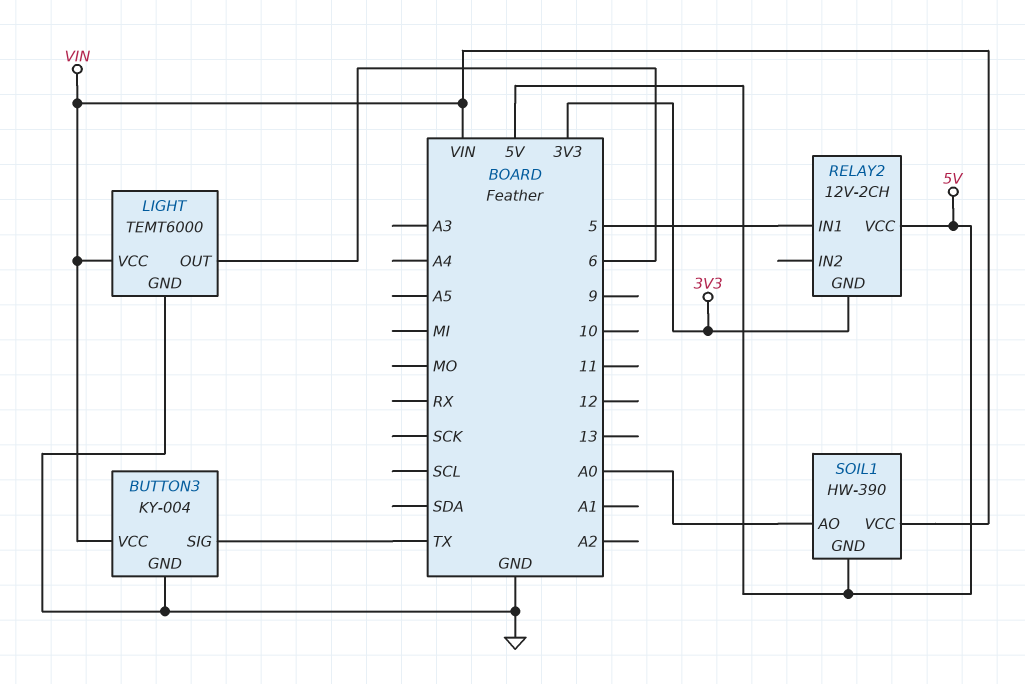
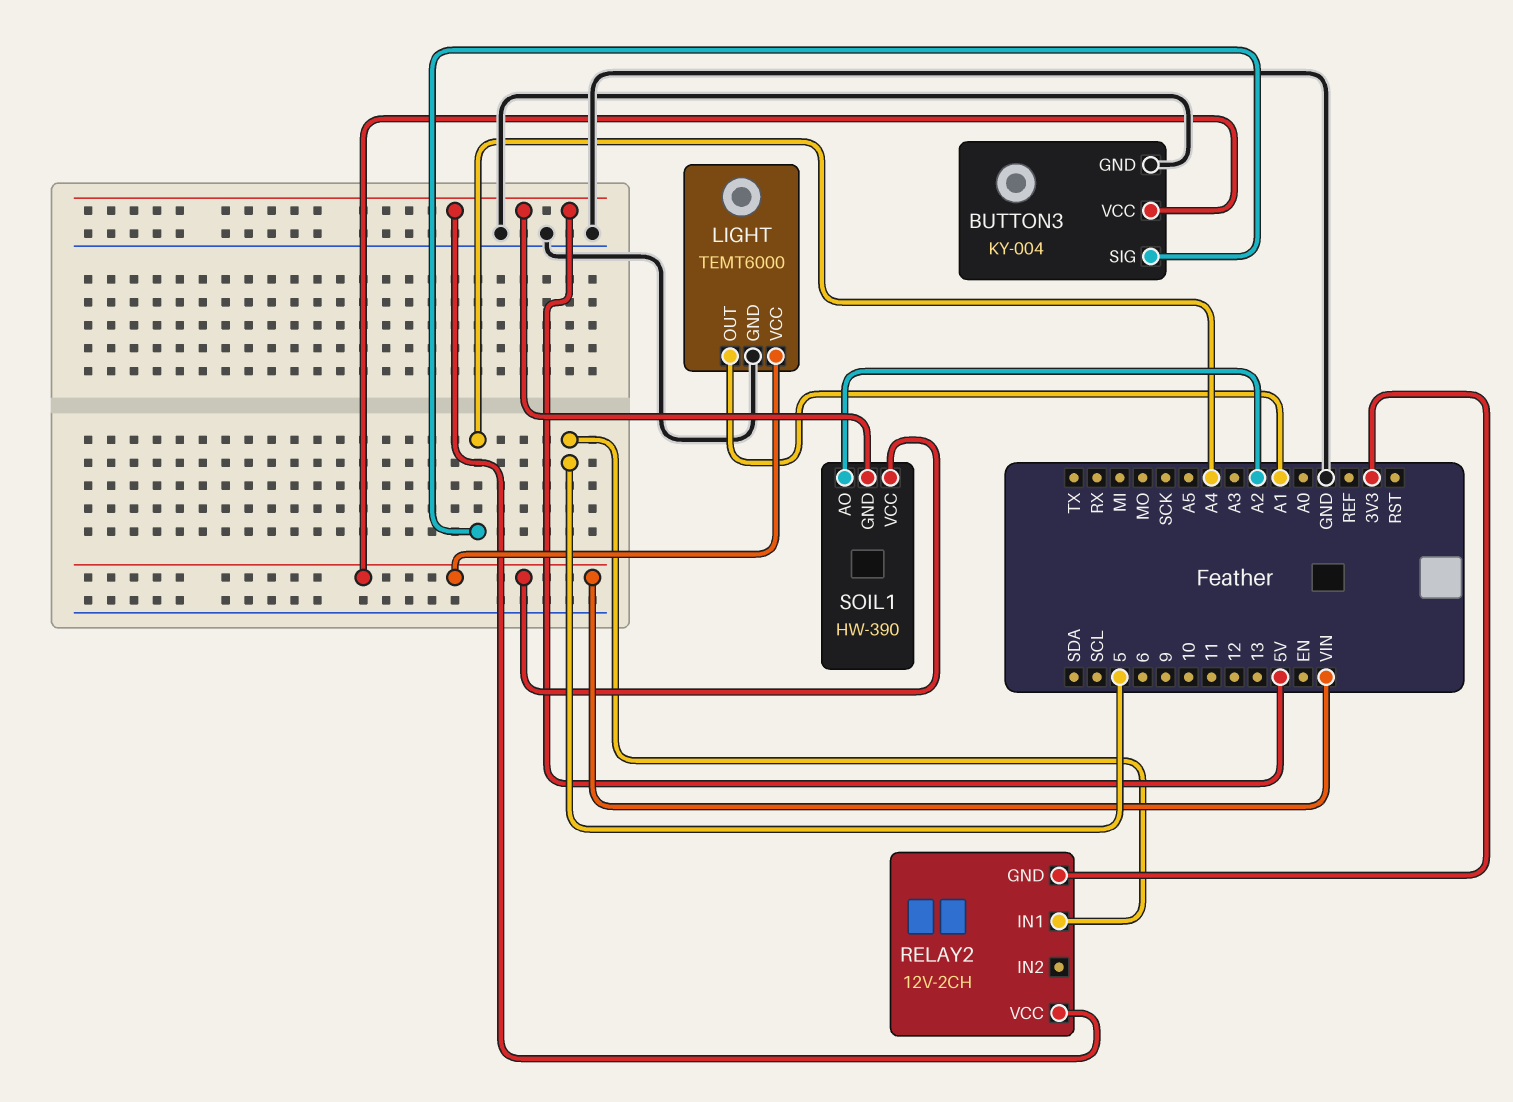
BUTTON3 pin SIG: TX -> A4
LIGHT pin OUT: 6 -> A1
SOIL1 pin AO: A0 -> A2

